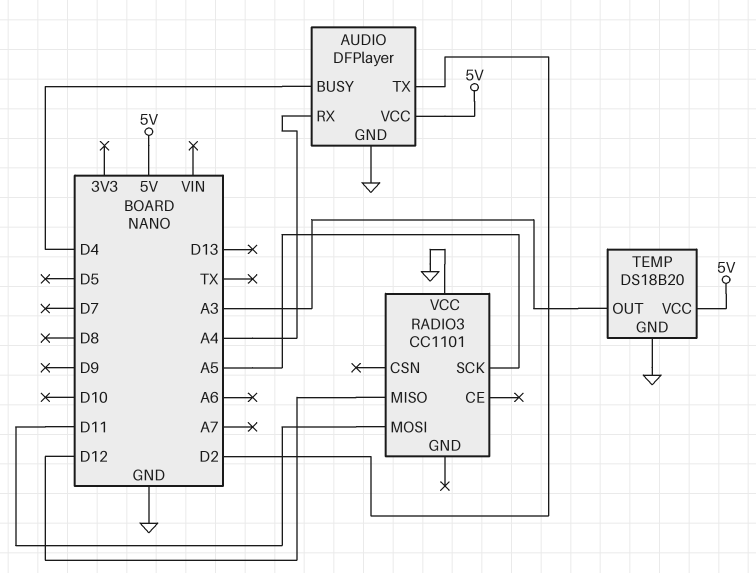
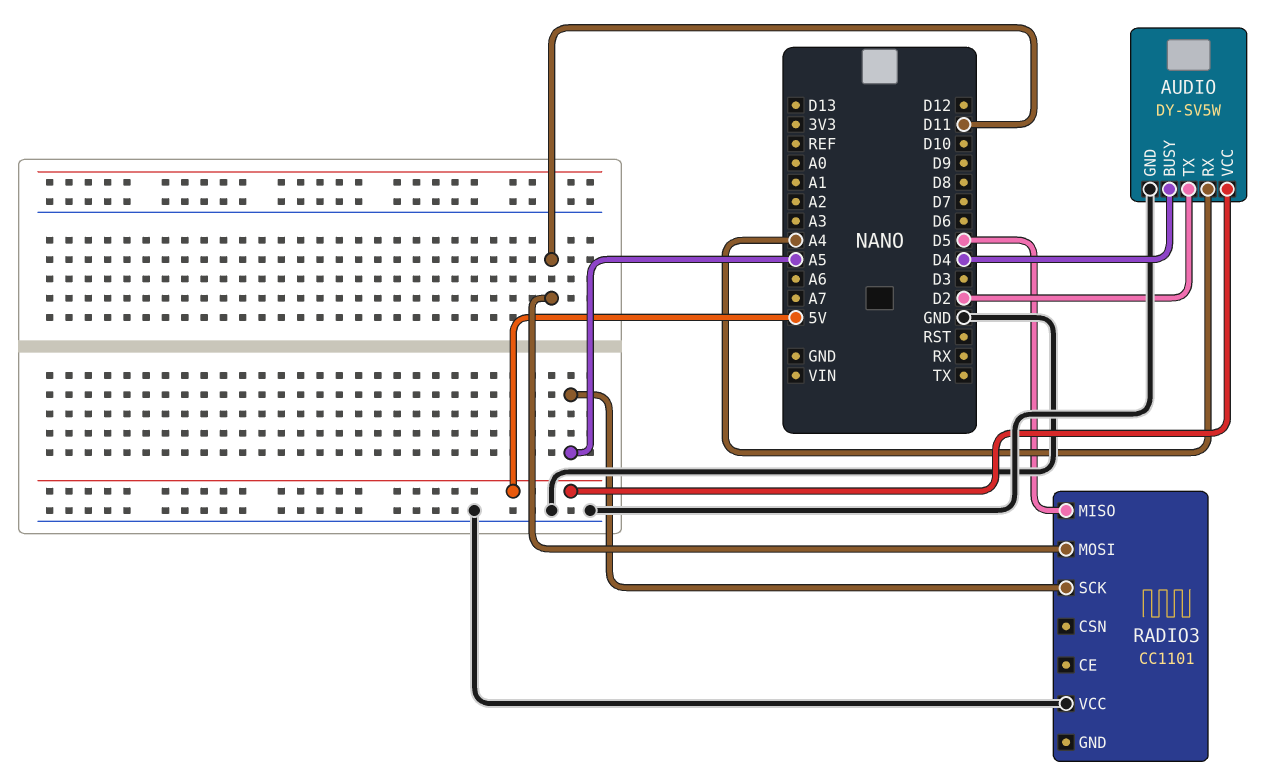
AUDIO: DFPlayer -> DY-SV5W
RADIO3 pin MISO: D12 -> D5
TEMP: DS18B20 -> none
TEMP pin GND: GND -> none
TEMP pin OUT: A3 -> none
TEMP pin VCC: 5V -> none

